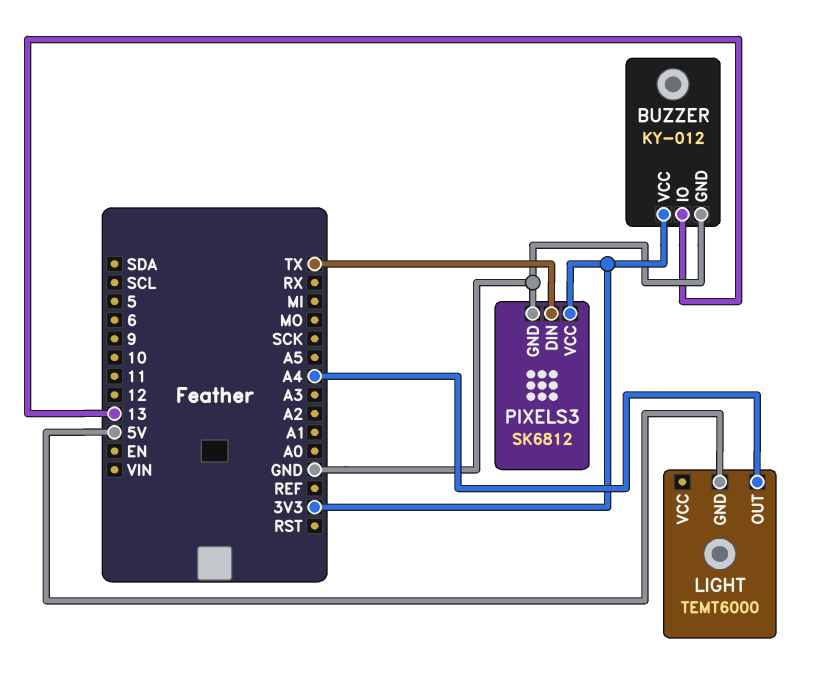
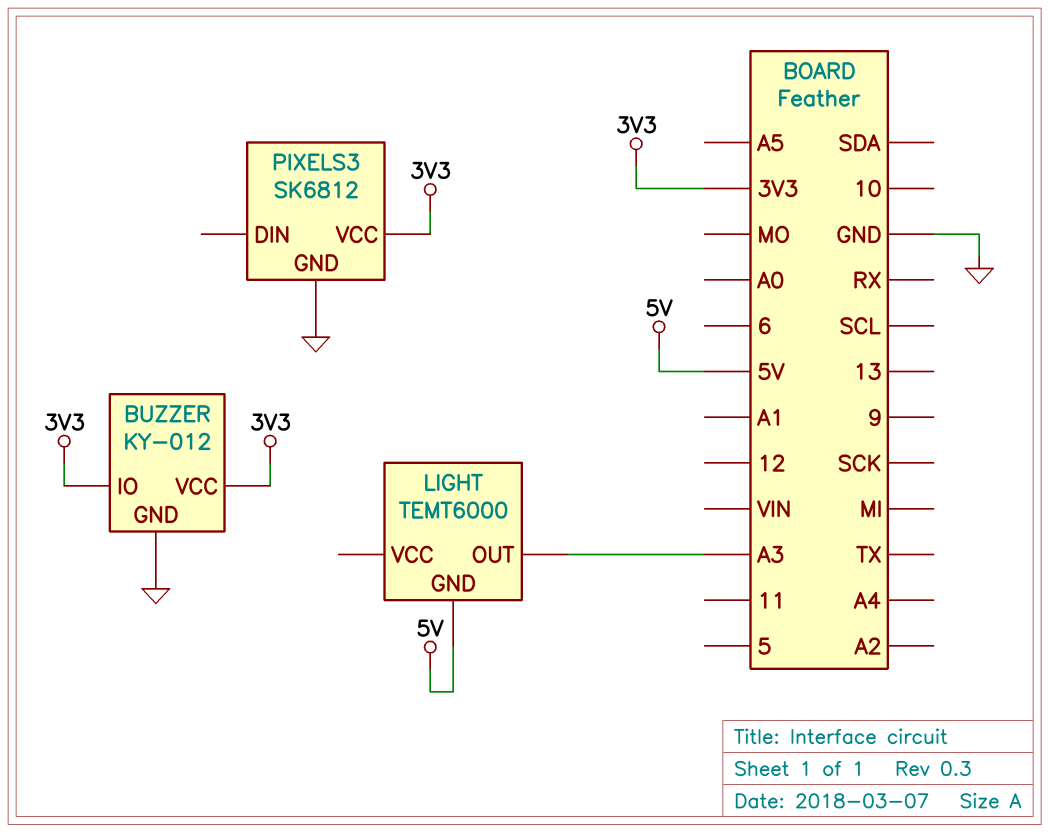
BUZZER pin IO: 13 -> 3V3
LIGHT pin OUT: A4 -> A3
PIXELS3 pin DIN: TX -> none

